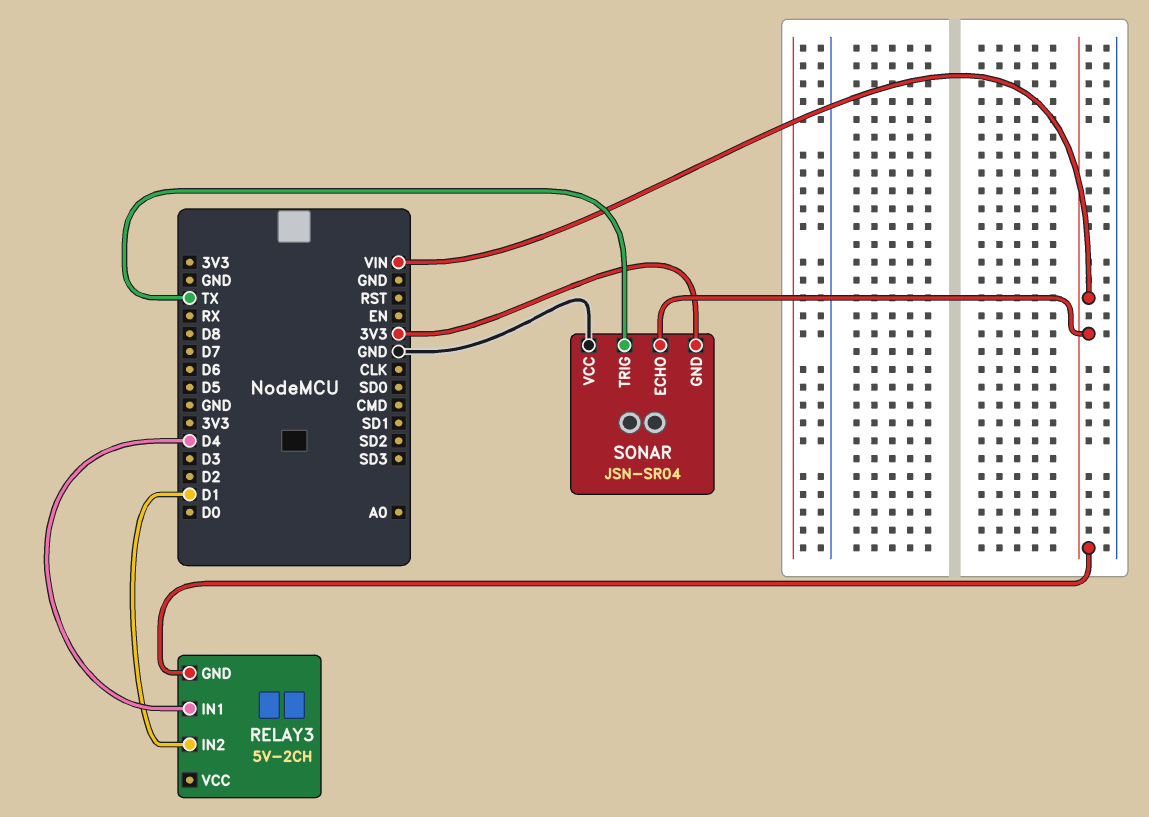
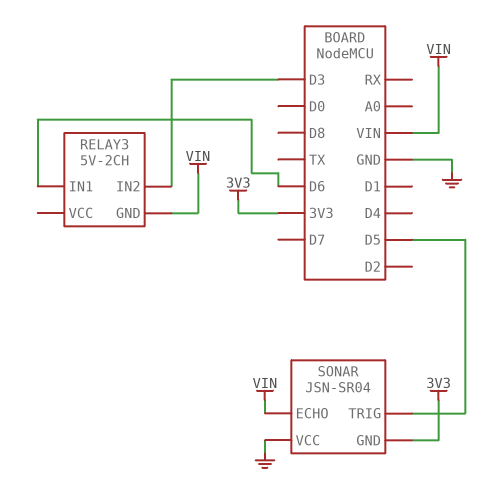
RELAY3 pin IN1: D4 -> D6
RELAY3 pin IN2: D1 -> D3
SONAR pin TRIG: TX -> D5

